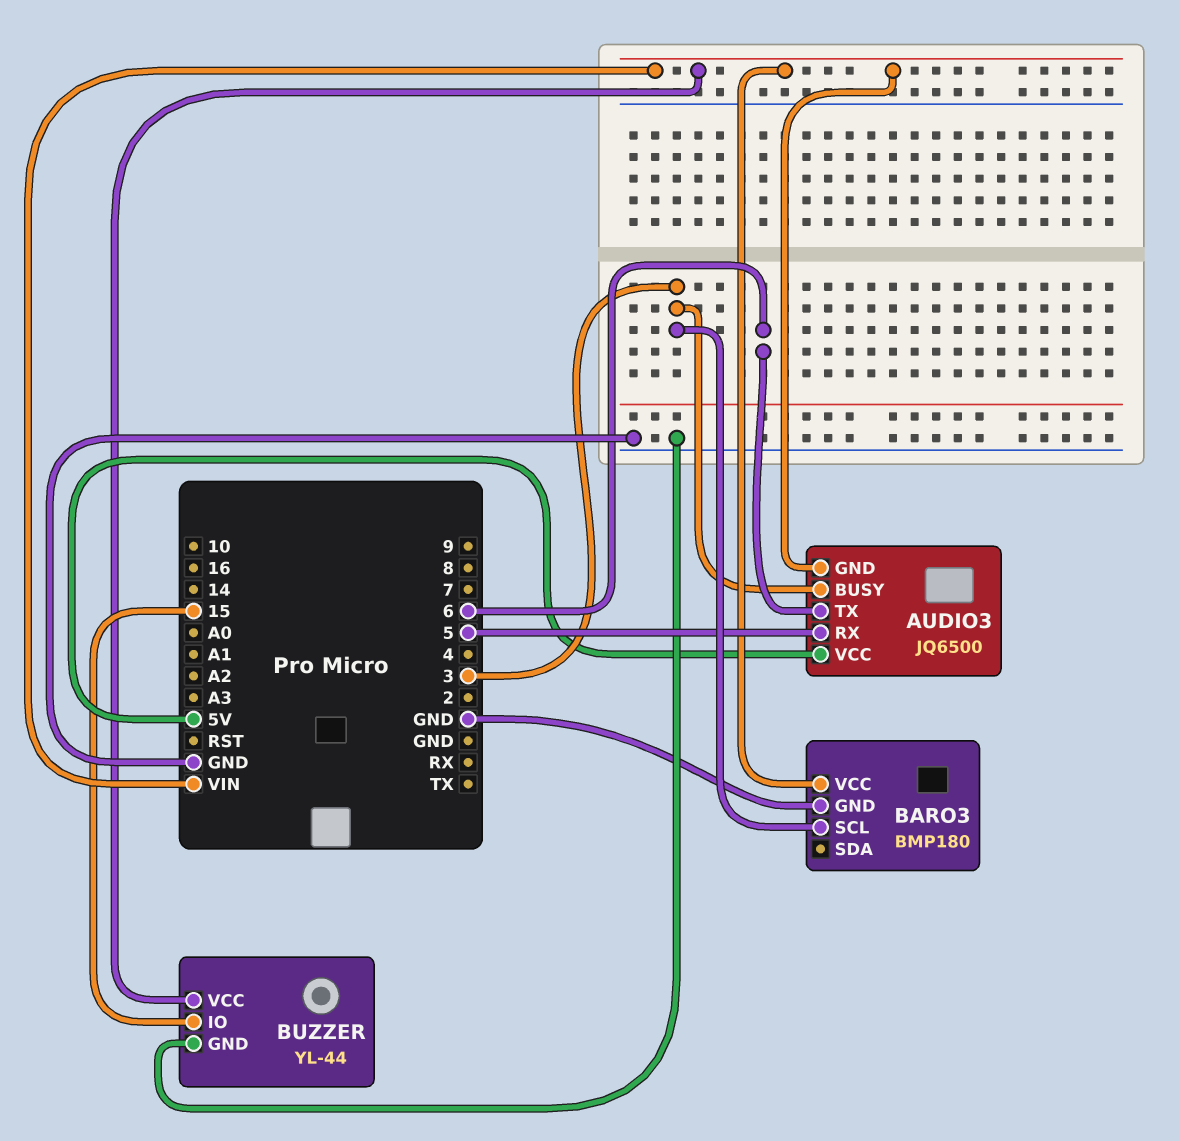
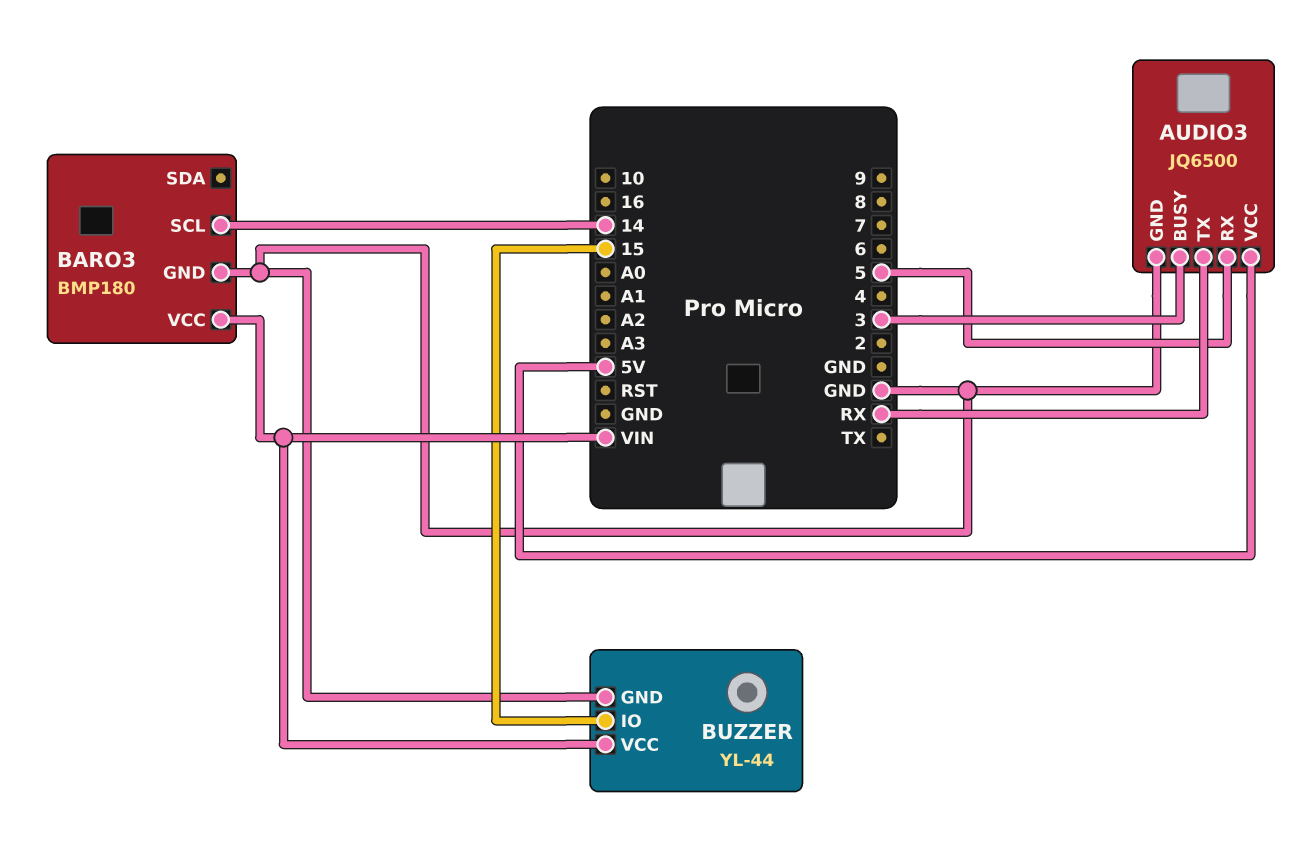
AUDIO3 pin GND: VIN -> GND
AUDIO3 pin TX: 6 -> RX
BARO3 pin SCL: 3 -> 14

